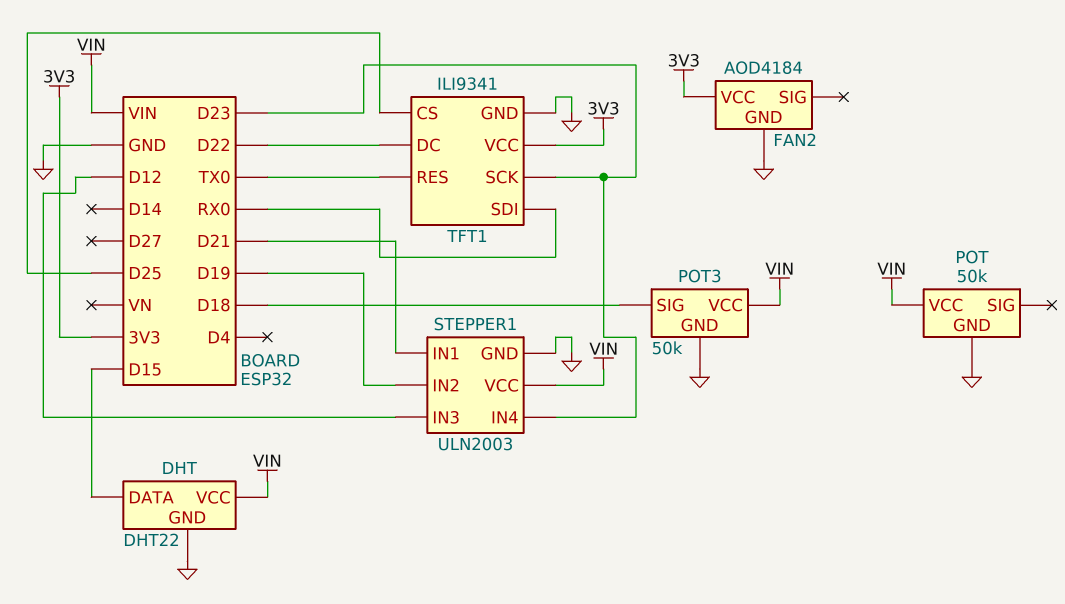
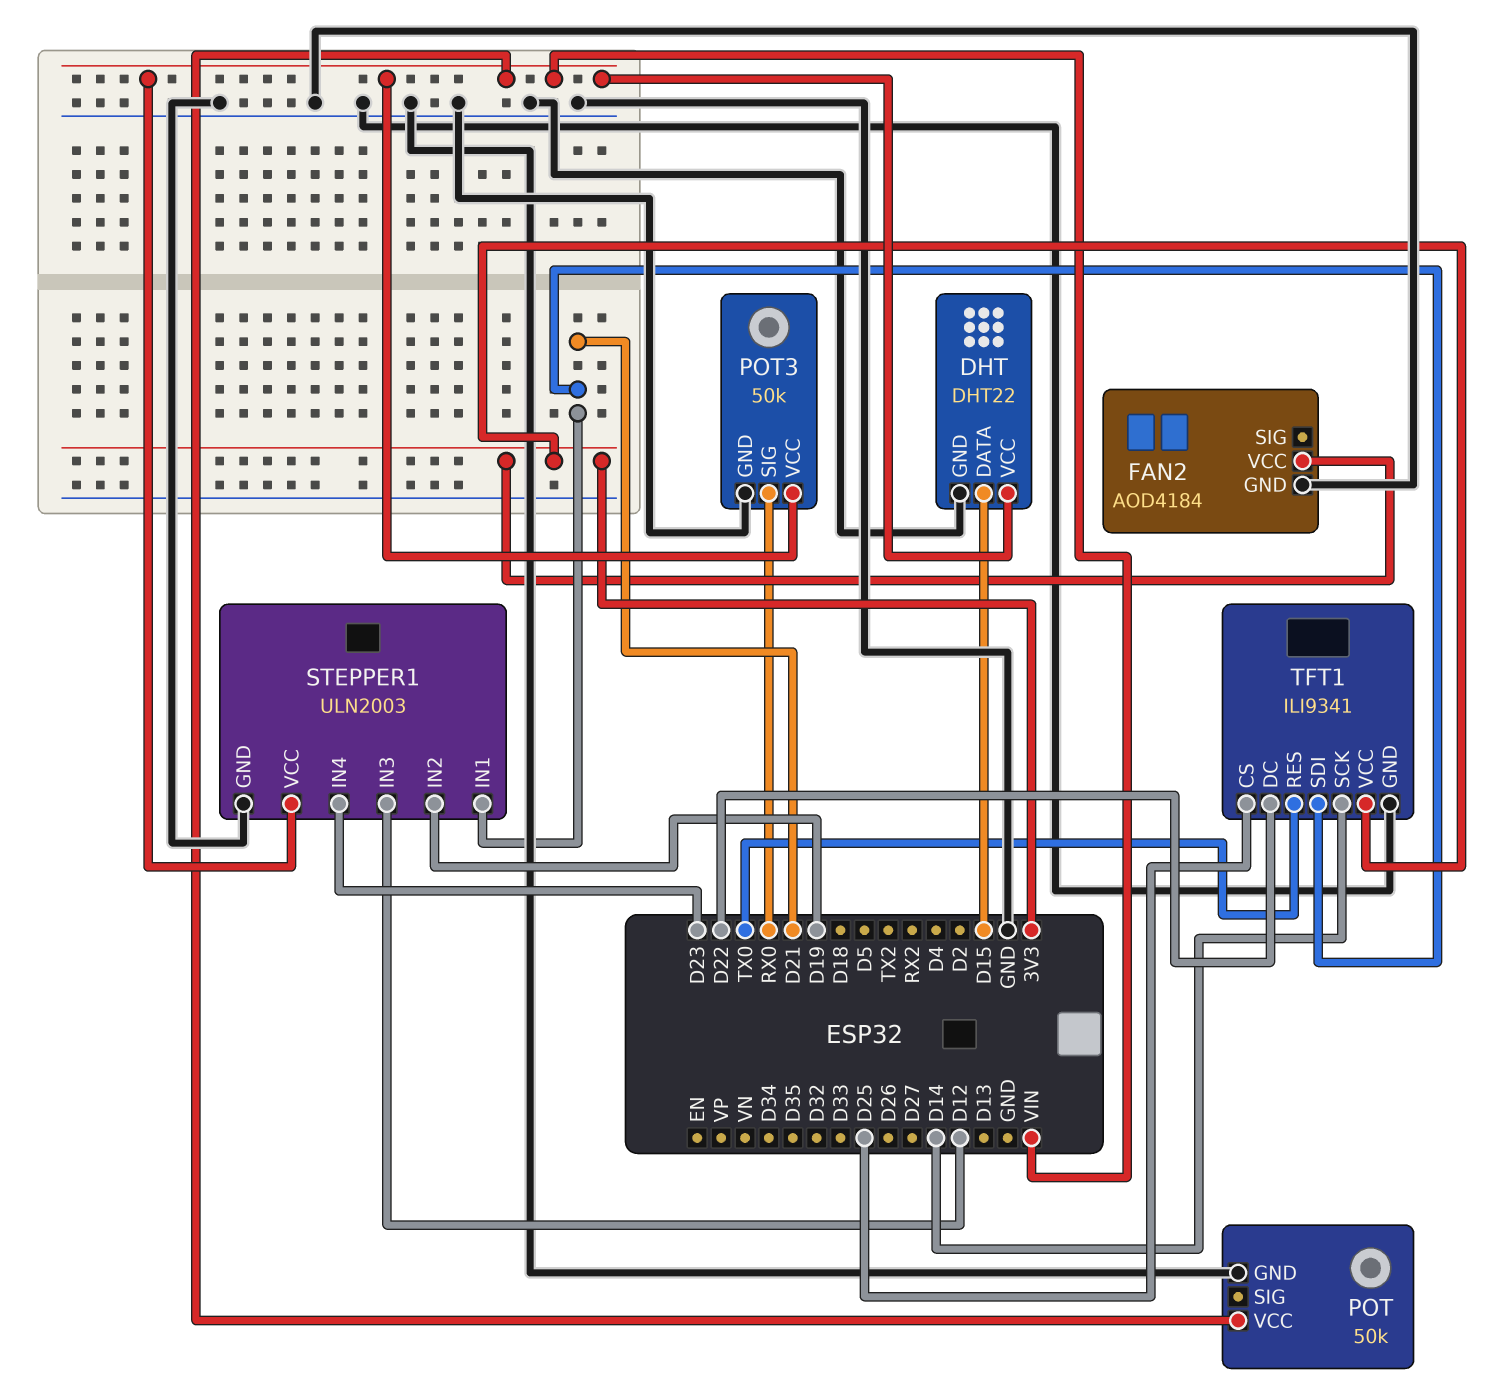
POT3 pin SIG: D18 -> RX0
TFT1 pin SCK: D23 -> D14
TFT1 pin SDI: RX0 -> D21

